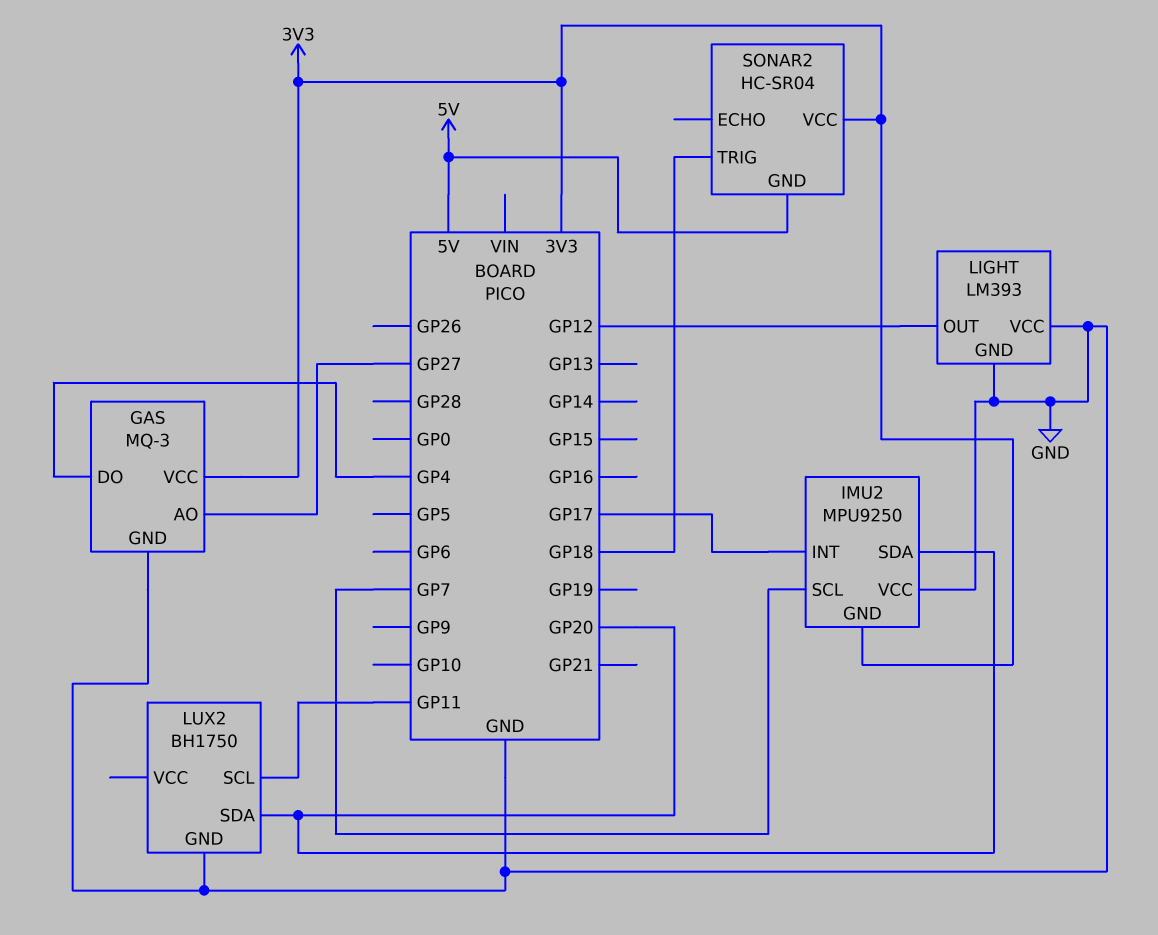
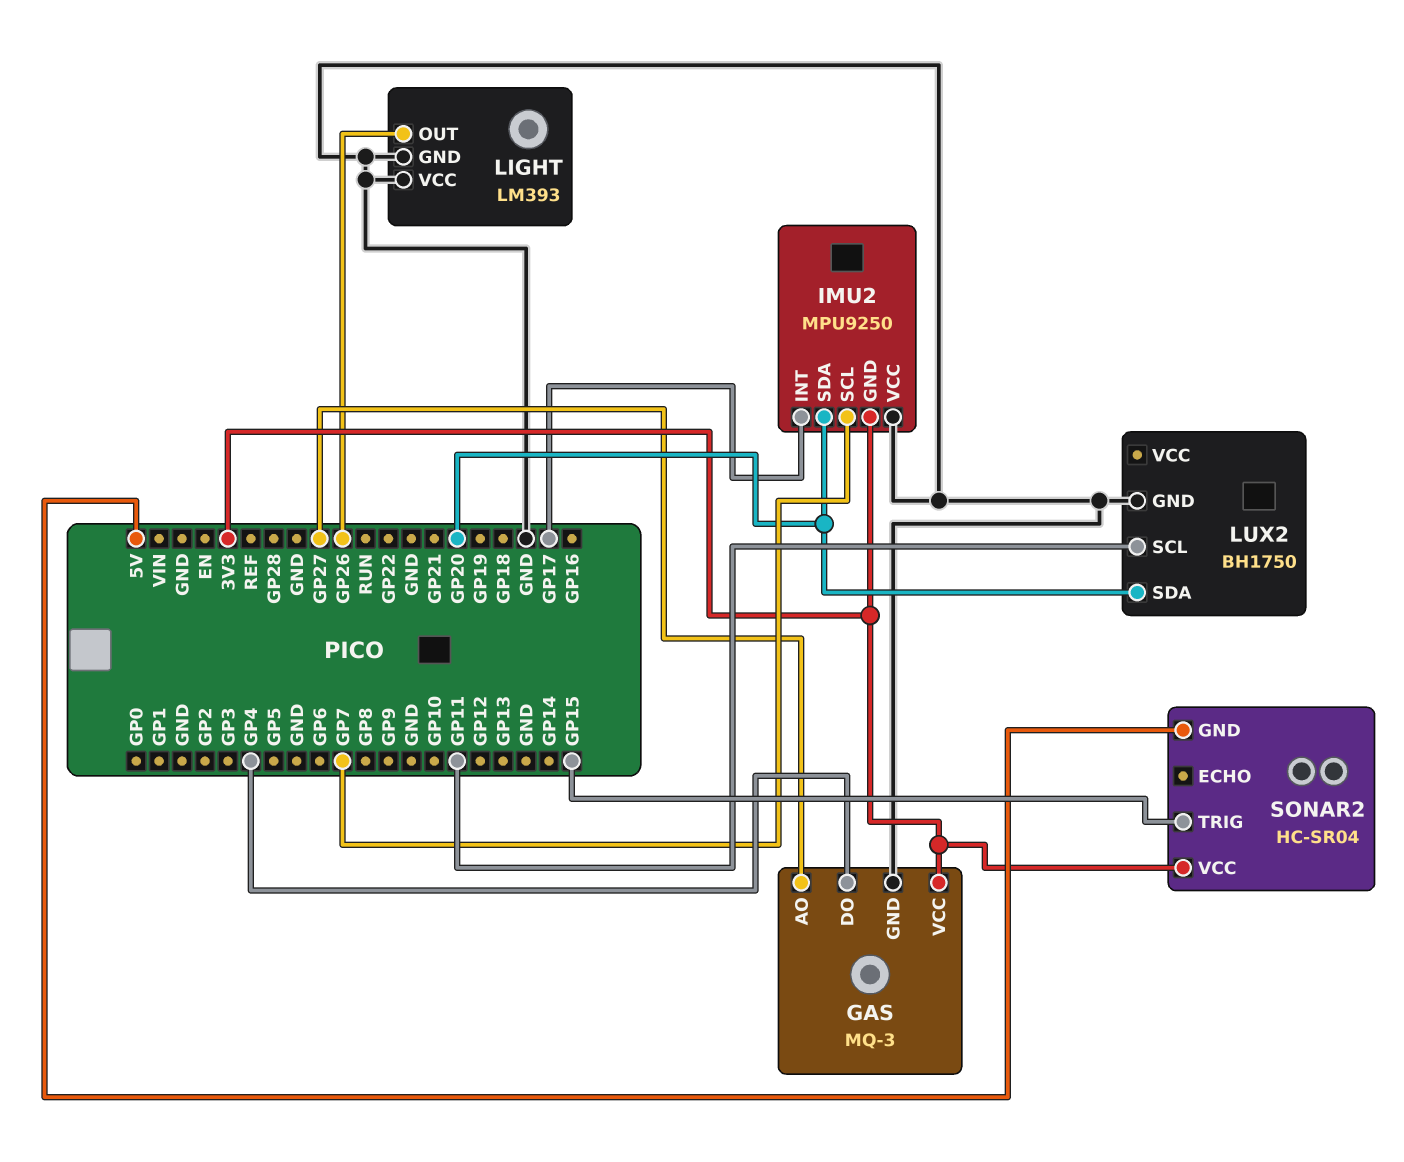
LIGHT pin OUT: GP12 -> GP26
SONAR2 pin TRIG: GP18 -> GP15

